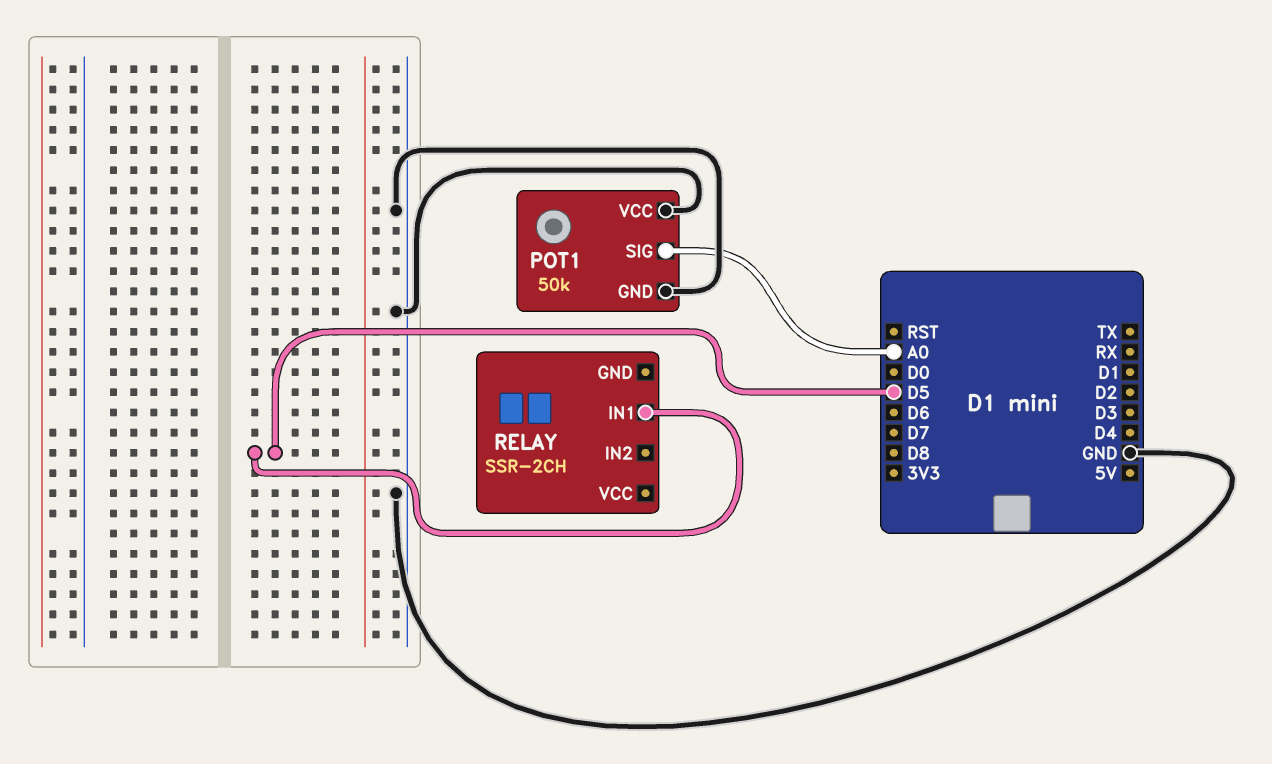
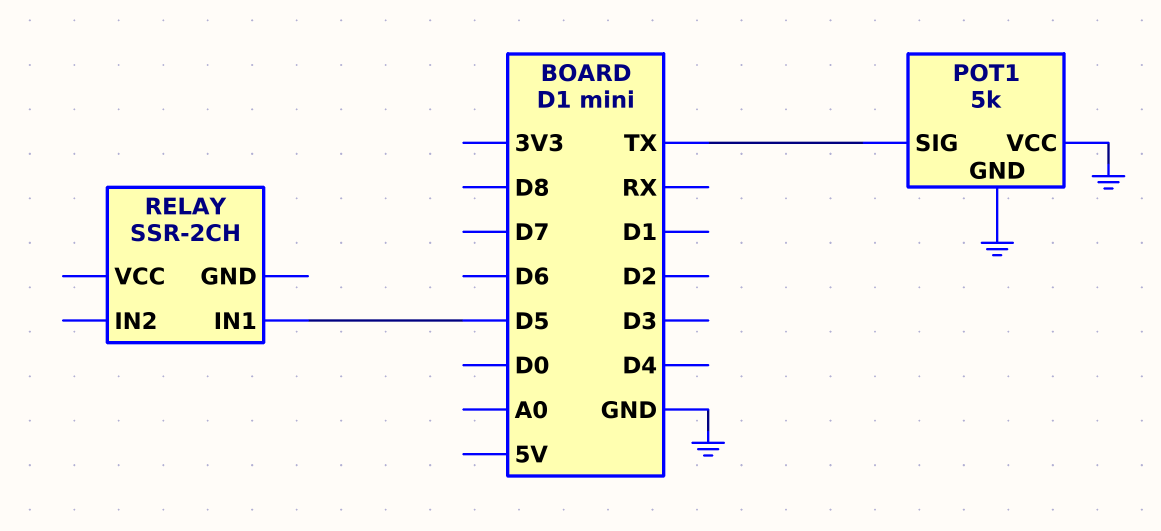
POT1: 50k -> 5k
POT1 pin SIG: A0 -> TX

